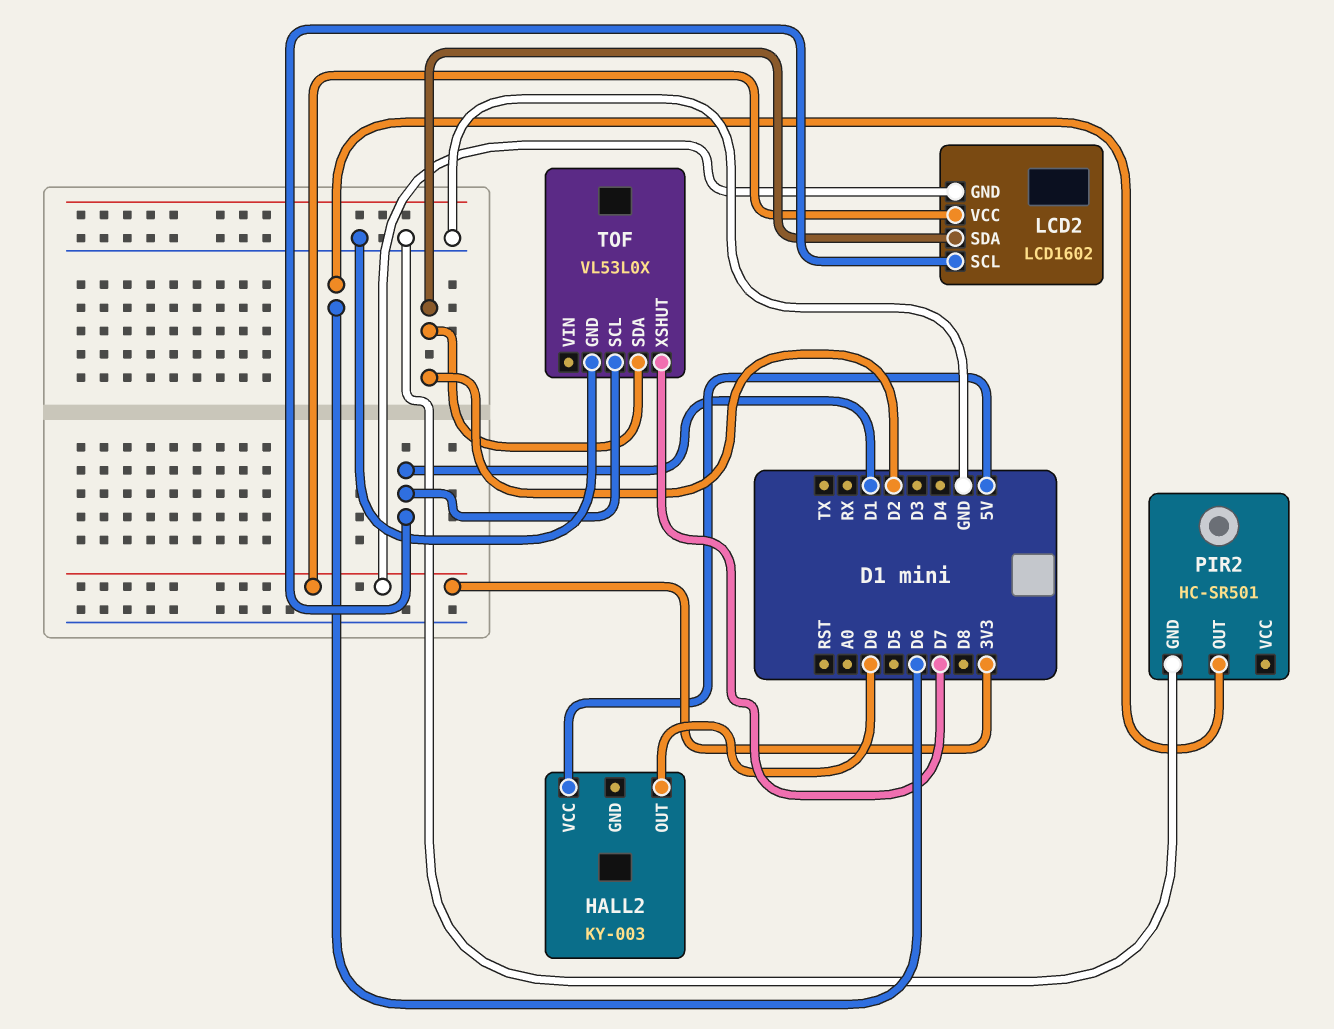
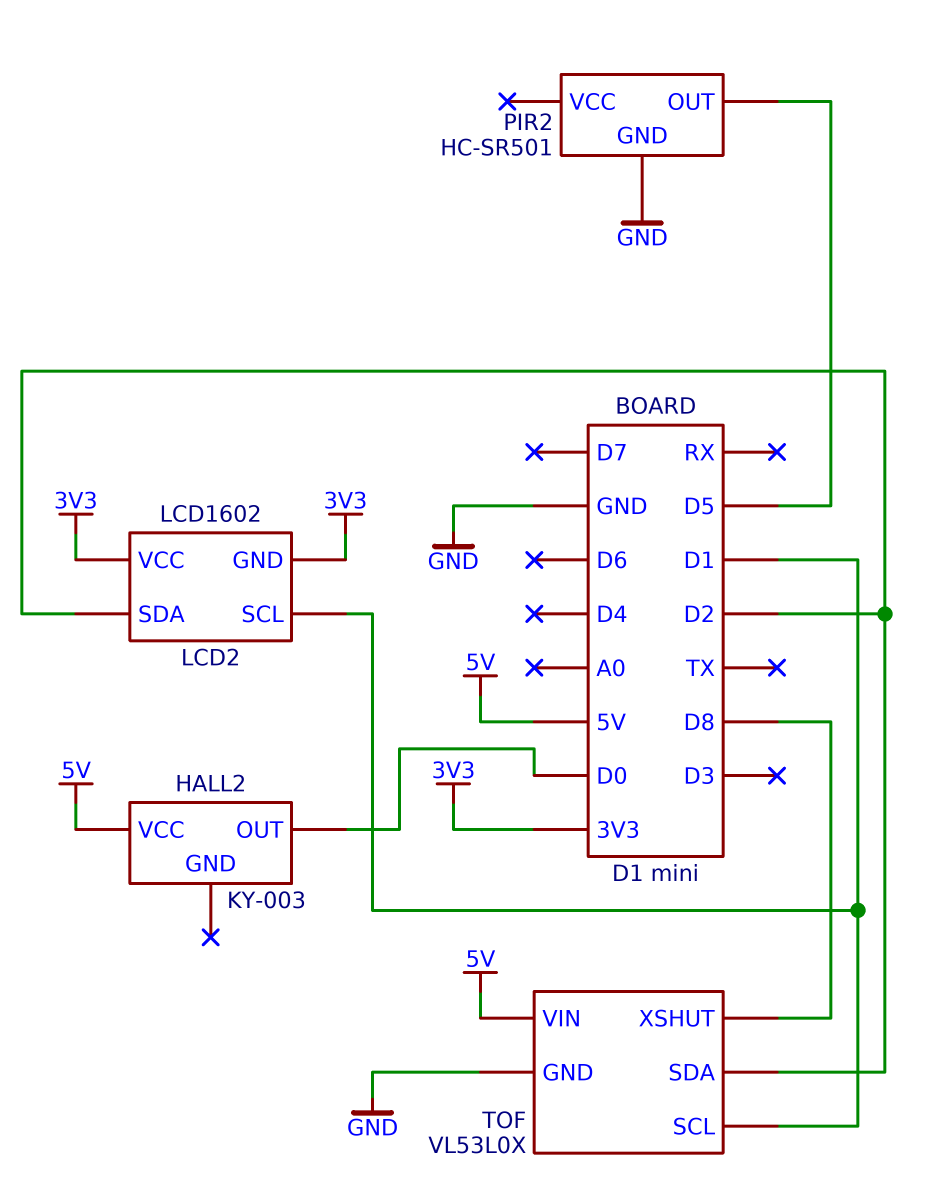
PIR2 pin OUT: D6 -> D5
TOF pin VIN: none -> 5V
TOF pin XSHUT: D7 -> D8

